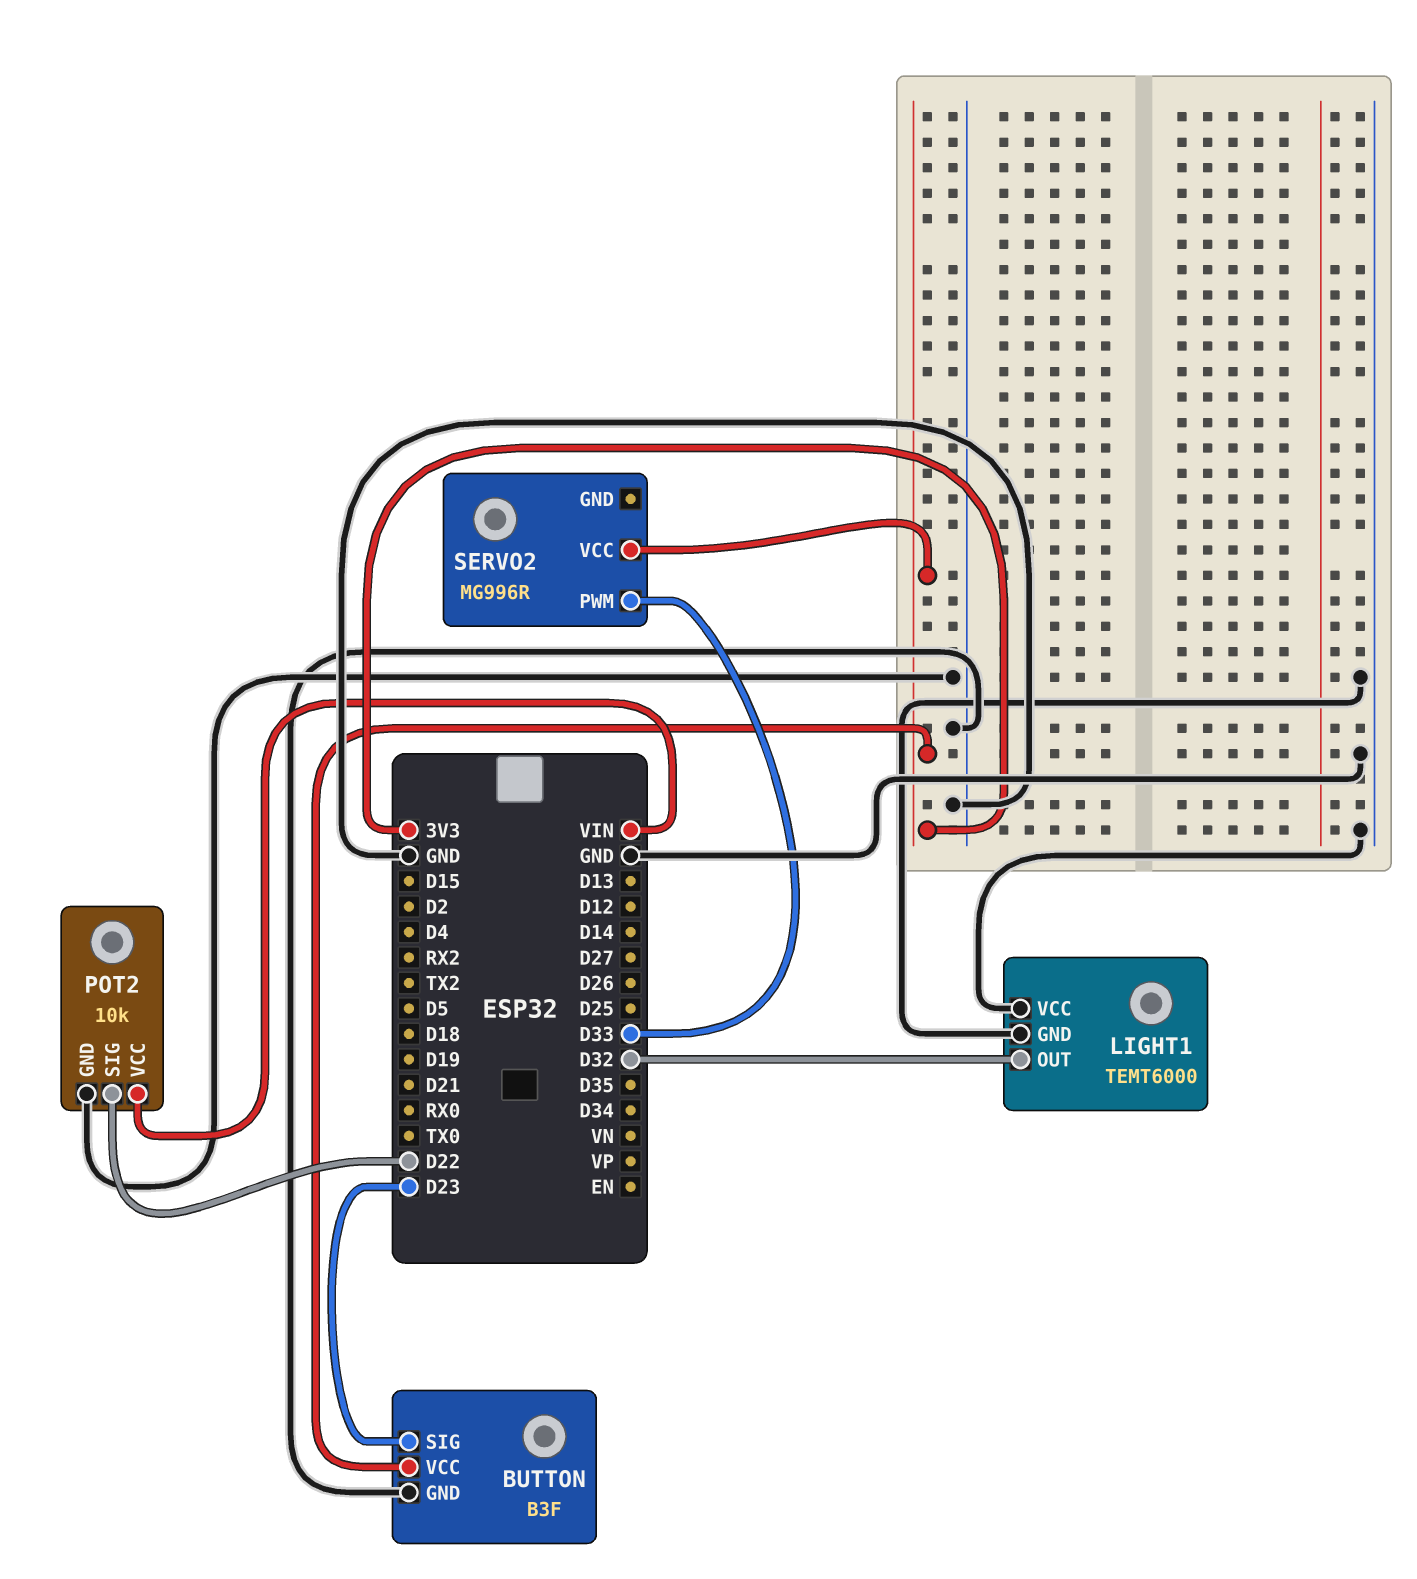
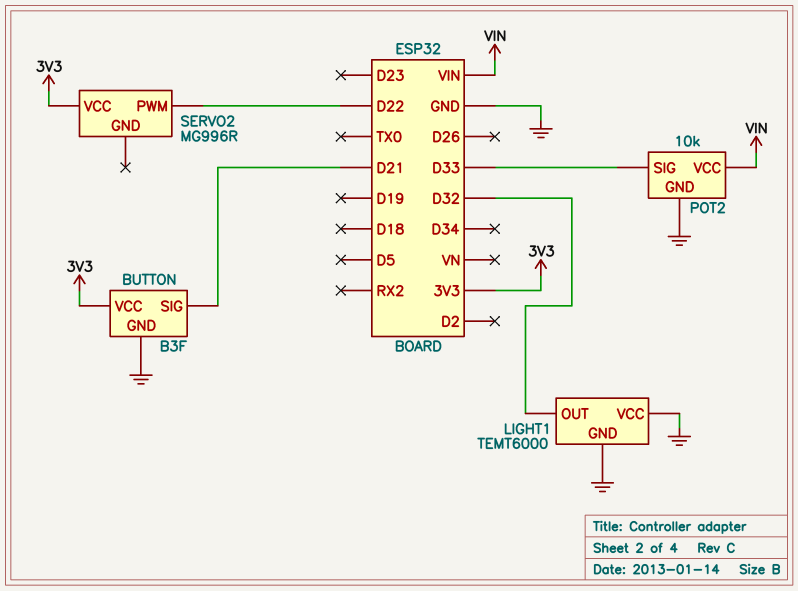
BUTTON pin SIG: D23 -> D21
POT2 pin SIG: D22 -> D33
SERVO2 pin PWM: D33 -> D22

